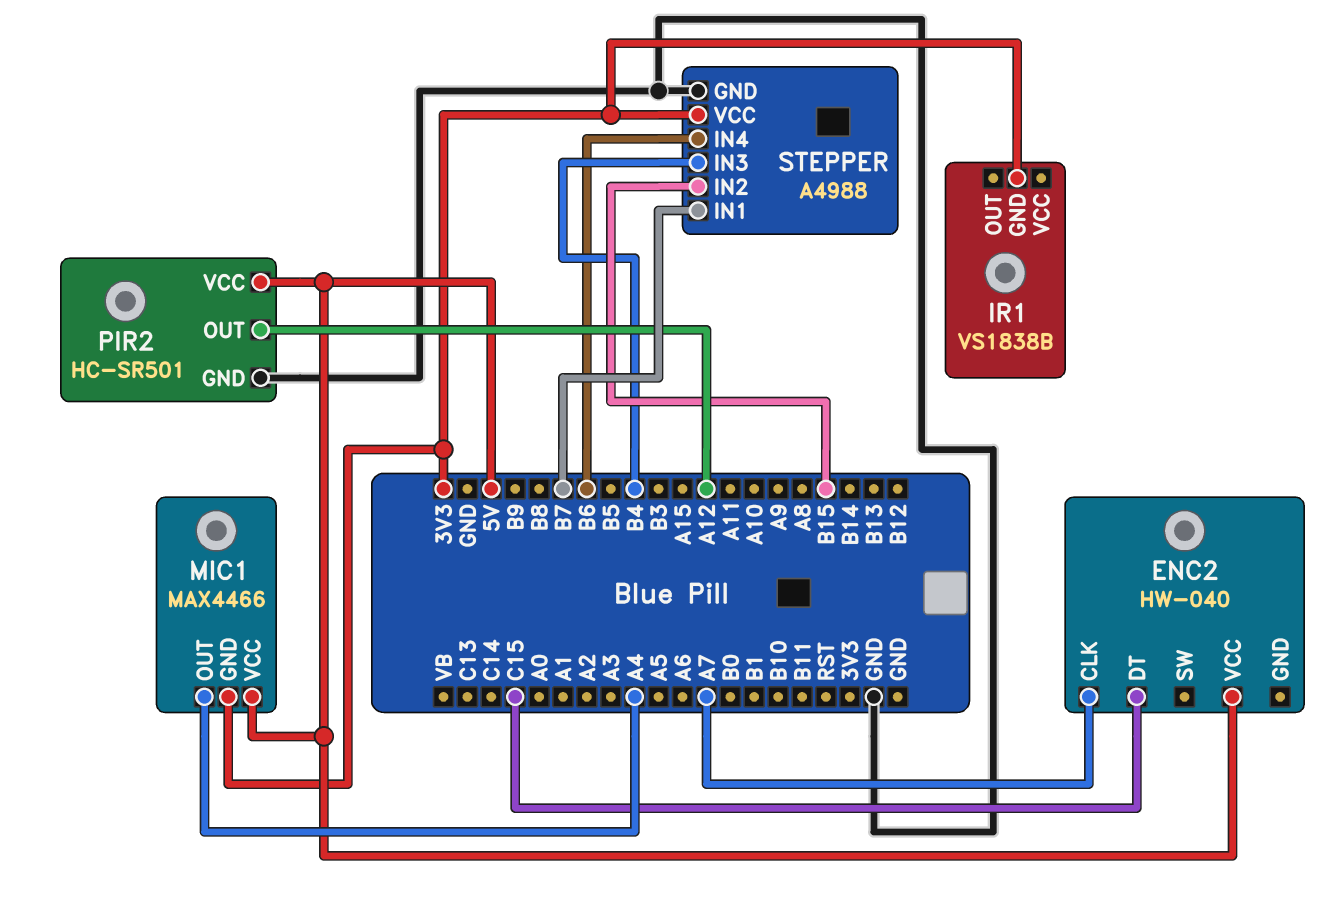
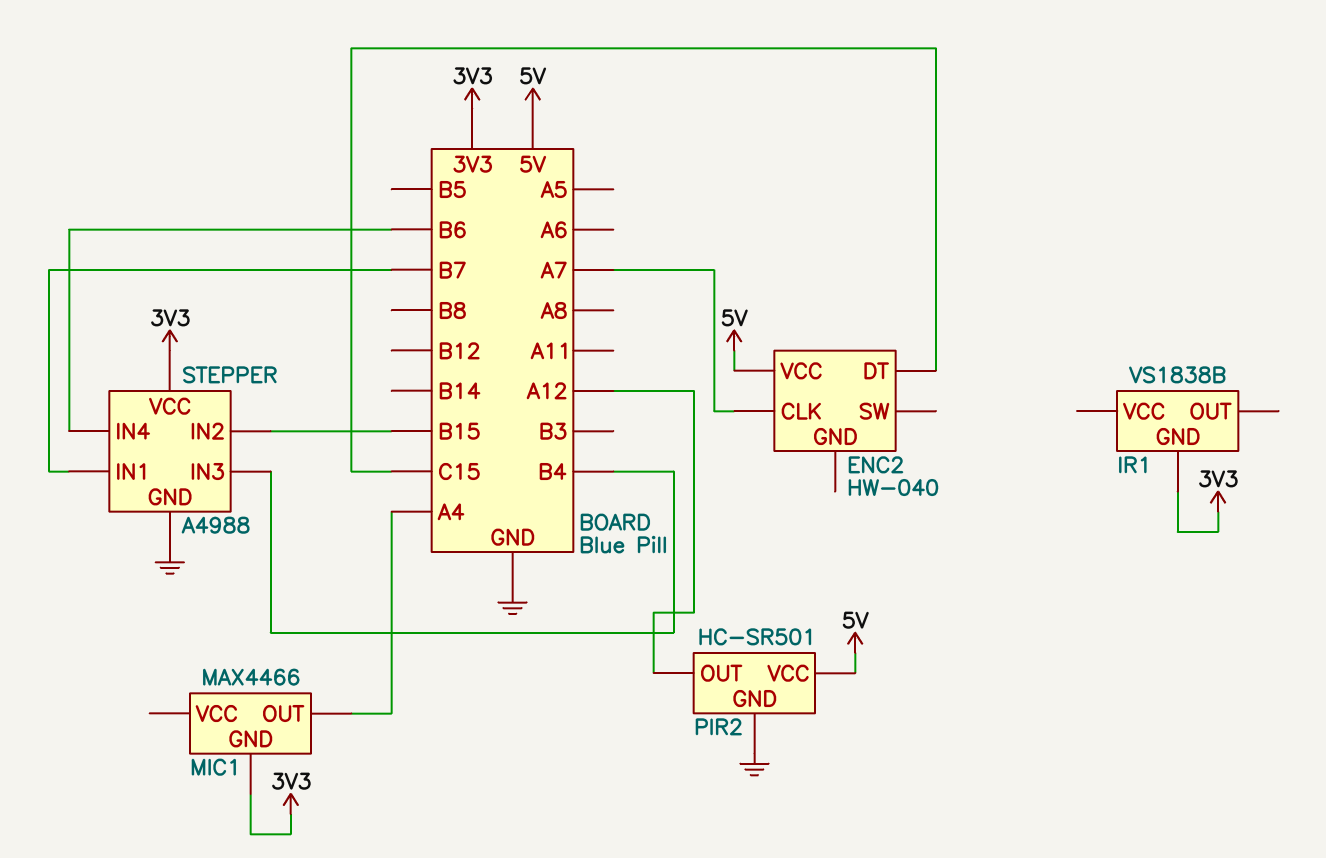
MIC1 pin VCC: 5V -> none

